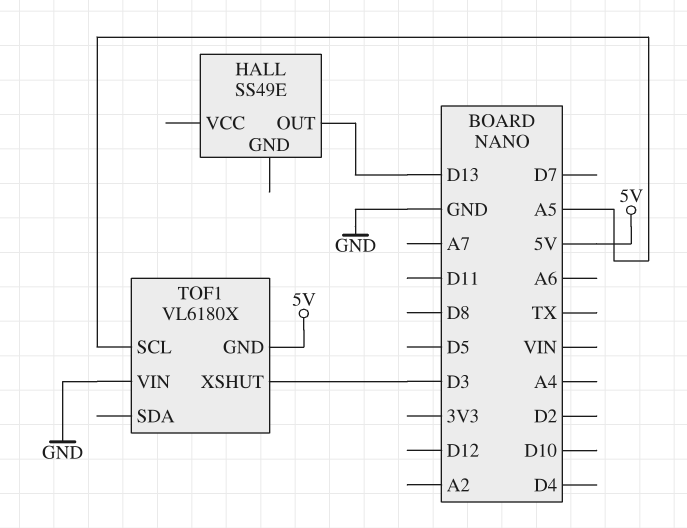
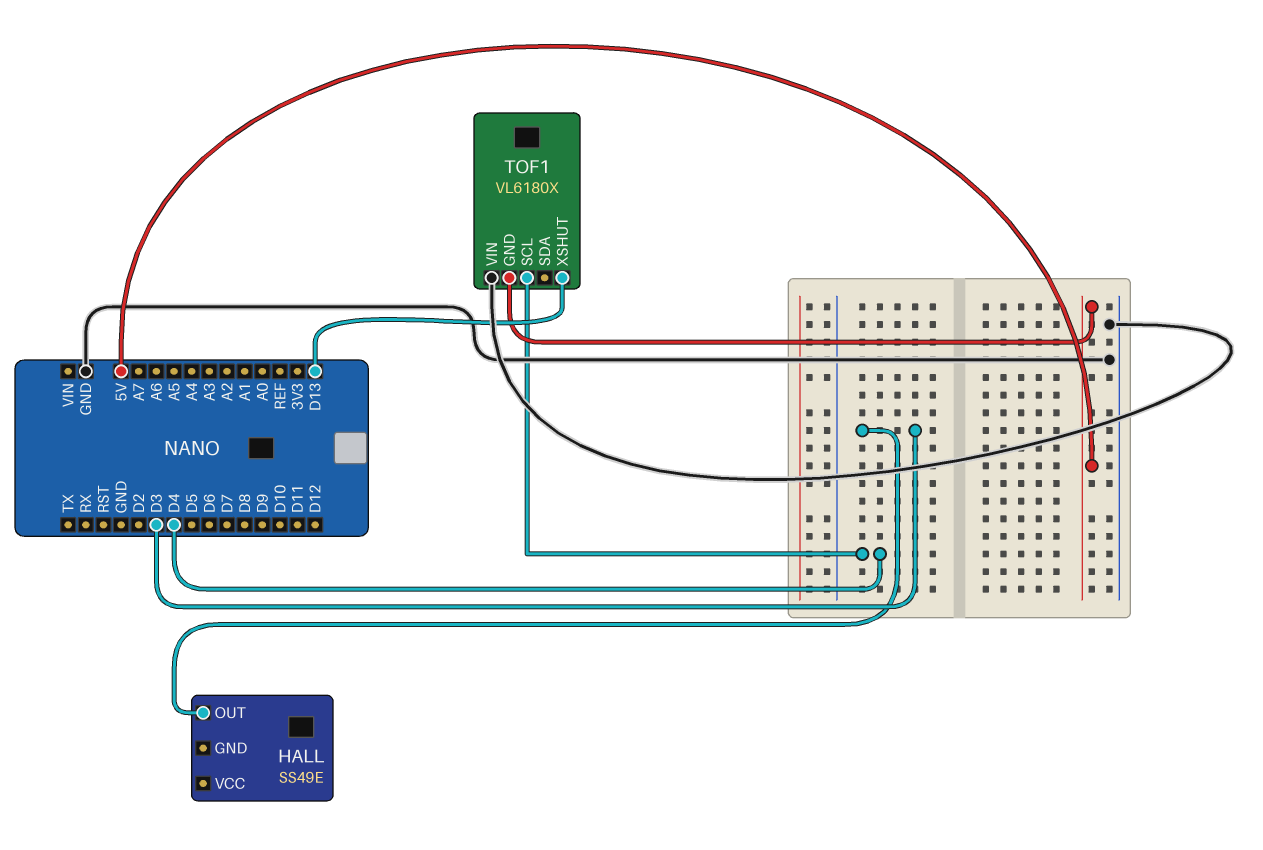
HALL pin OUT: D13 -> D3
TOF1 pin SCL: A5 -> D4
TOF1 pin XSHUT: D3 -> D13

